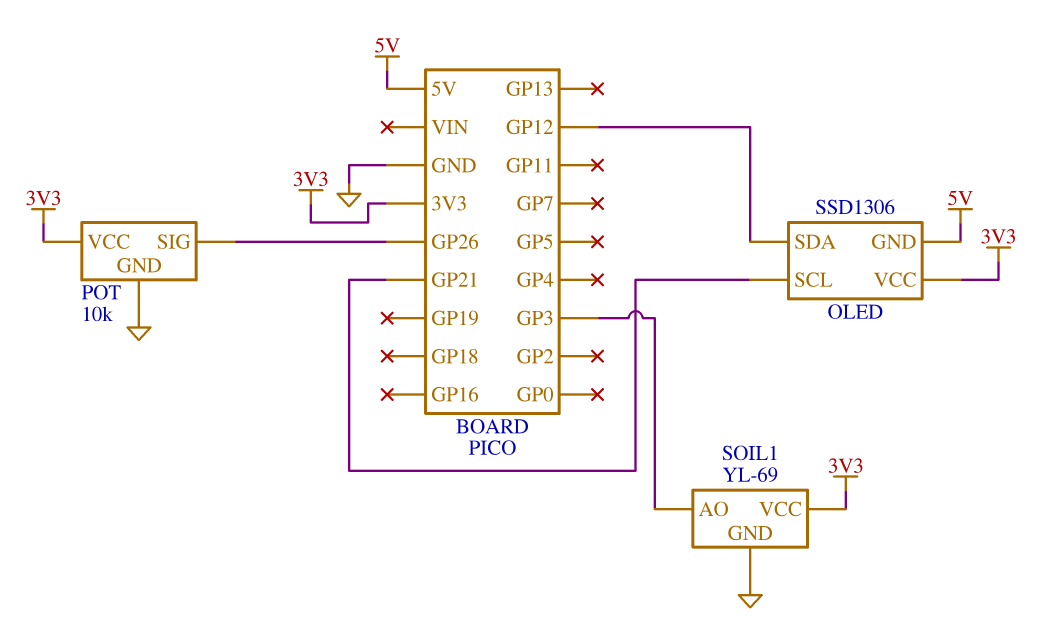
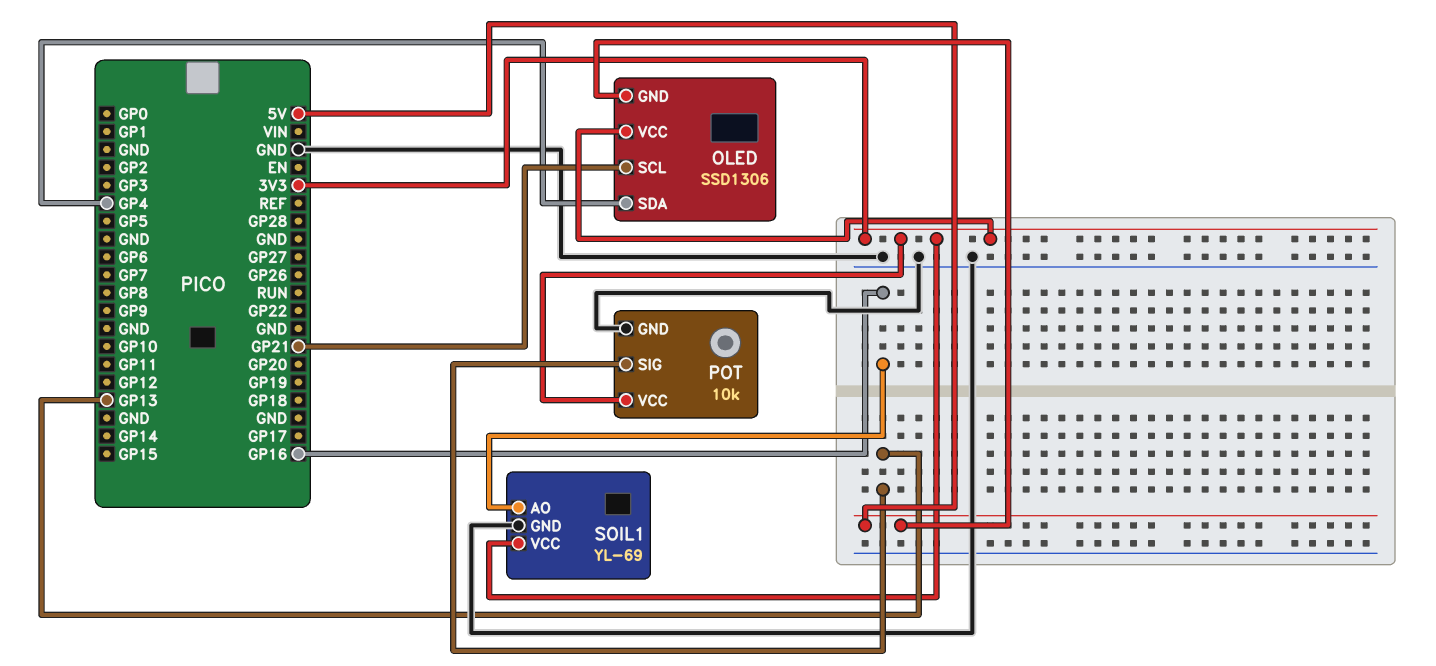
OLED pin SDA: GP12 -> GP4
POT pin SIG: GP26 -> GP13
SOIL1 pin AO: GP3 -> GP16

